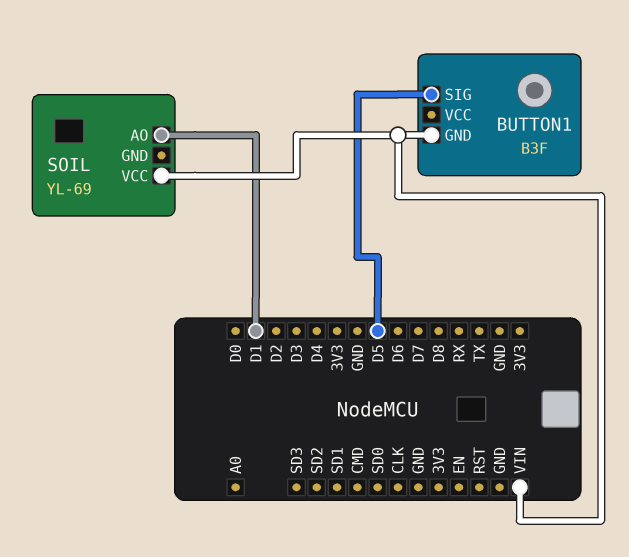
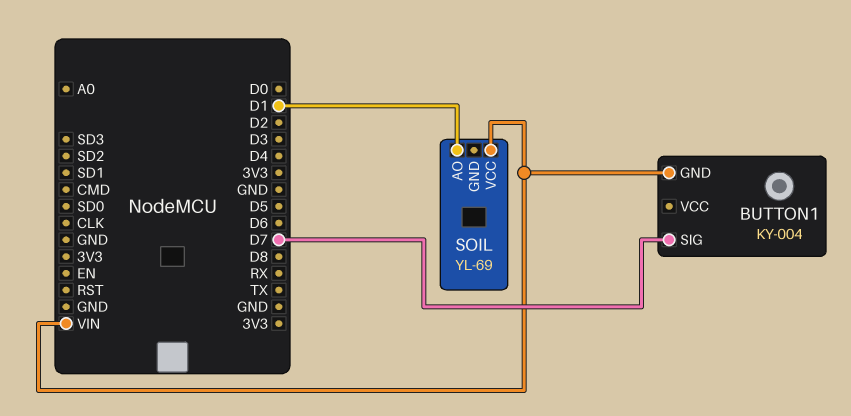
BUTTON1: B3F -> KY-004
BUTTON1 pin SIG: D5 -> D7

